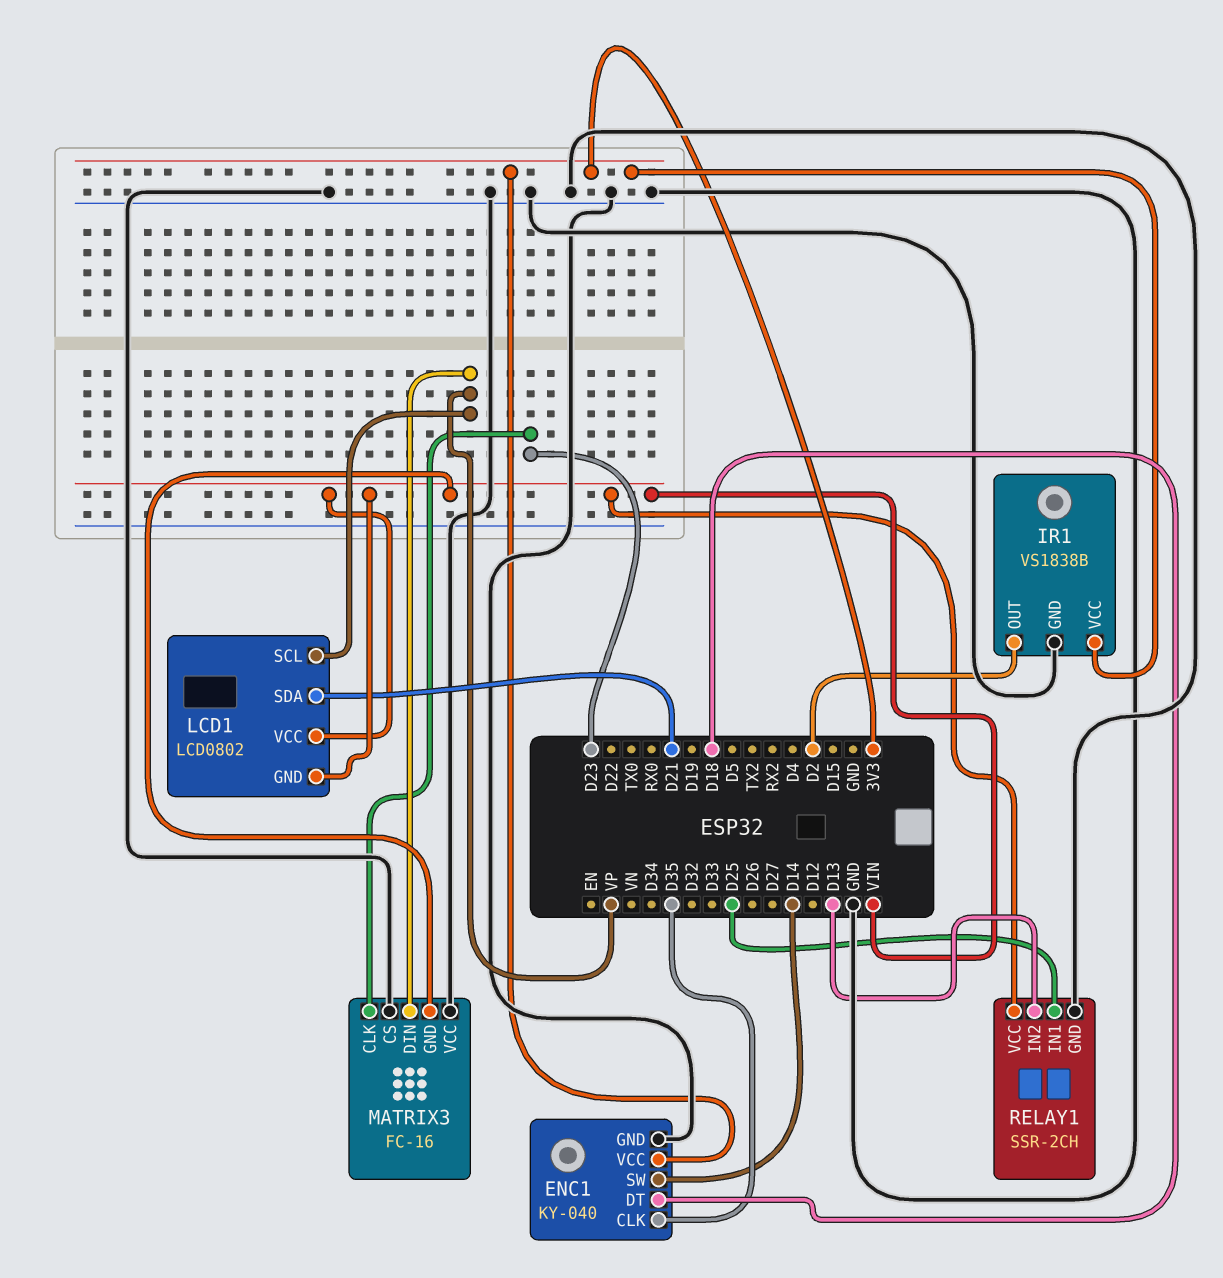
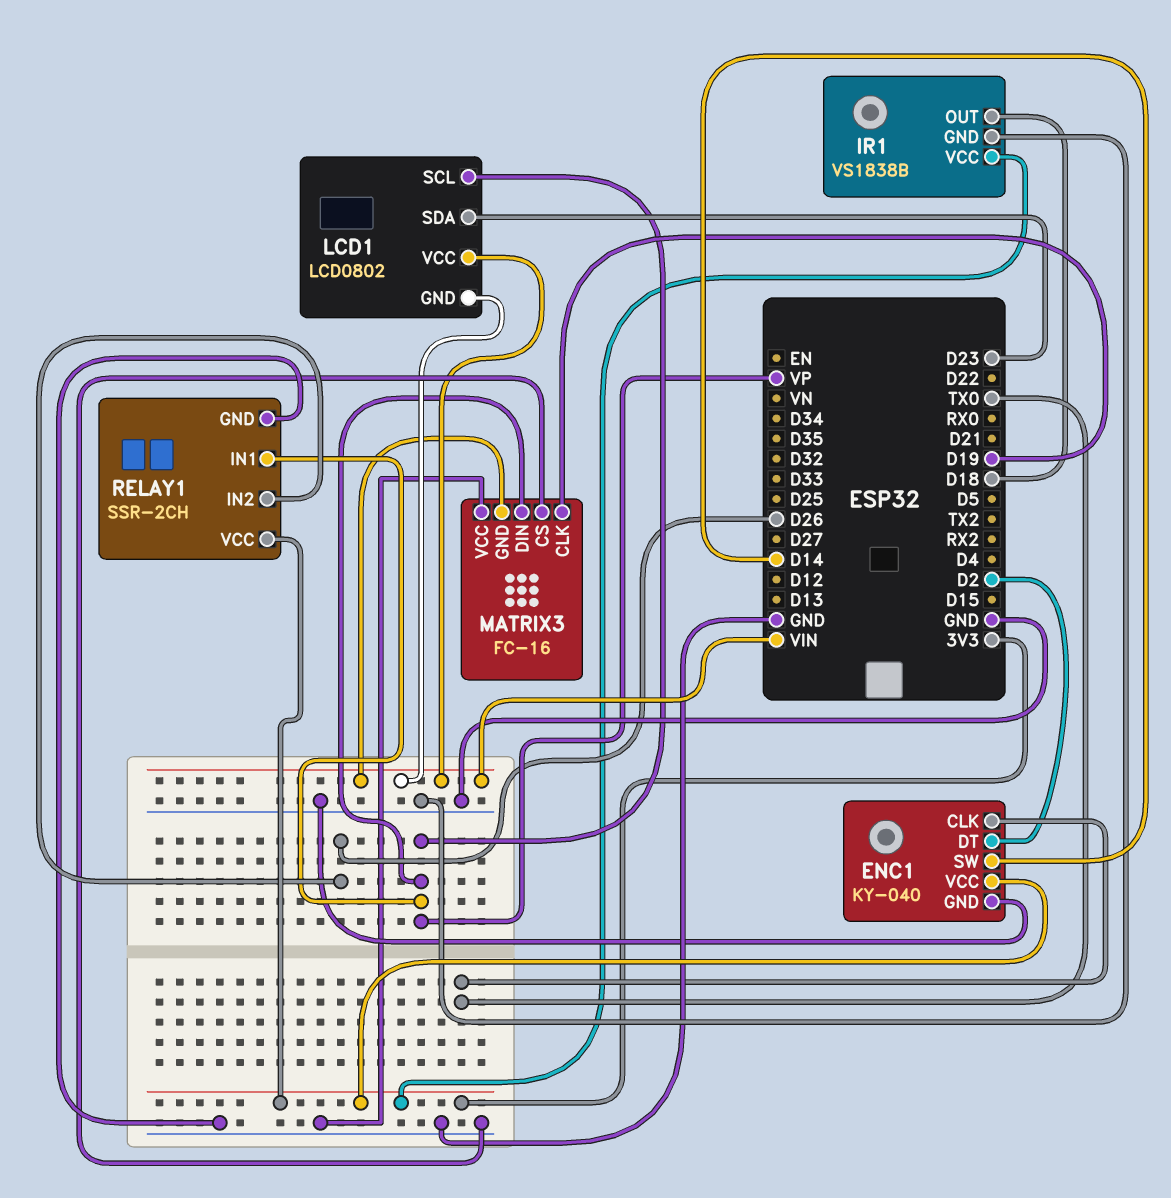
ENC1 pin CLK: D35 -> TX0
ENC1 pin DT: D18 -> D2
IR1 pin OUT: D2 -> D18
LCD1 pin SDA: D21 -> D23
MATRIX3 pin CLK: D23 -> D19
RELAY1 pin IN1: D25 -> VP
RELAY1 pin IN2: D13 -> D26
RELAY1 pin VCC: VIN -> 3V3

